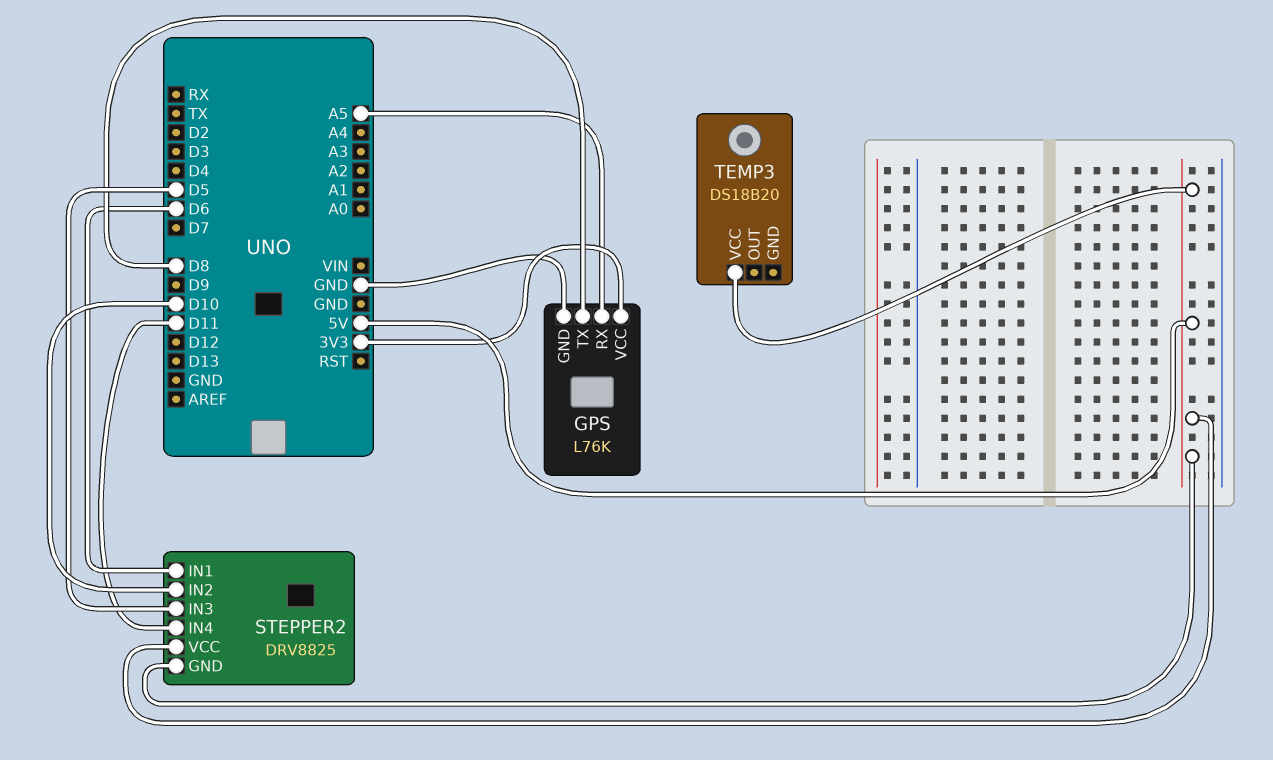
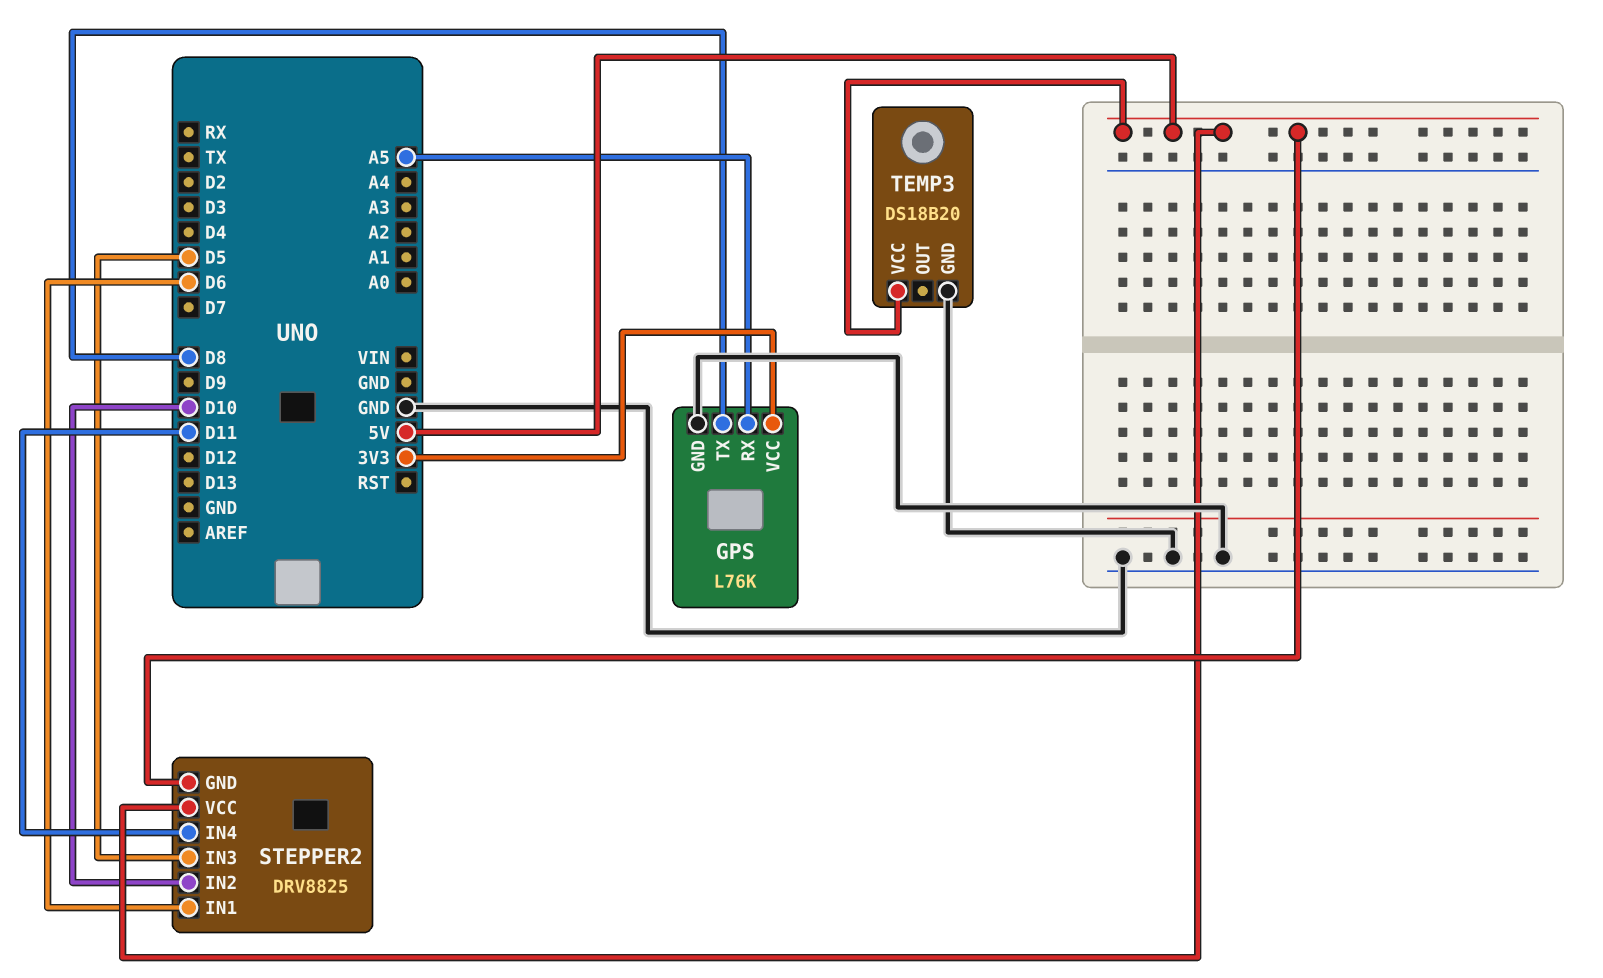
TEMP3 pin GND: none -> GND

